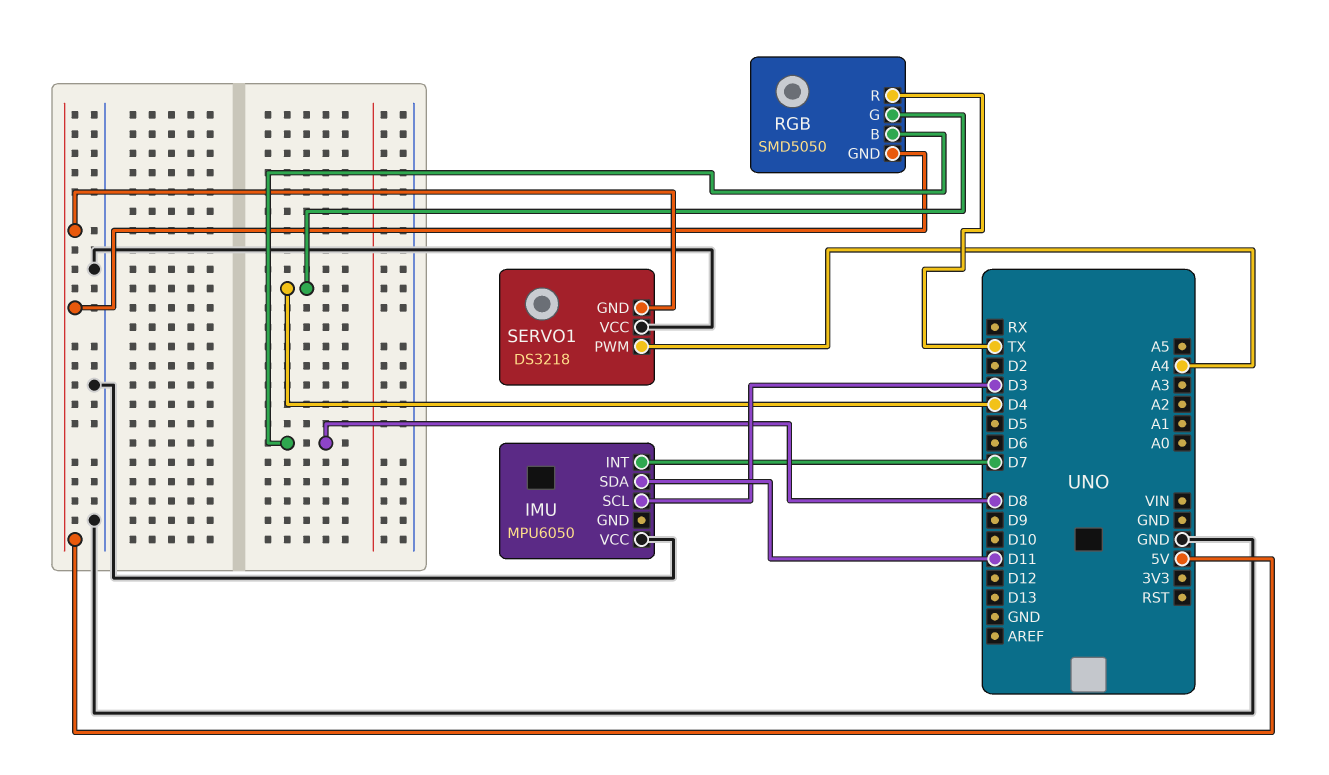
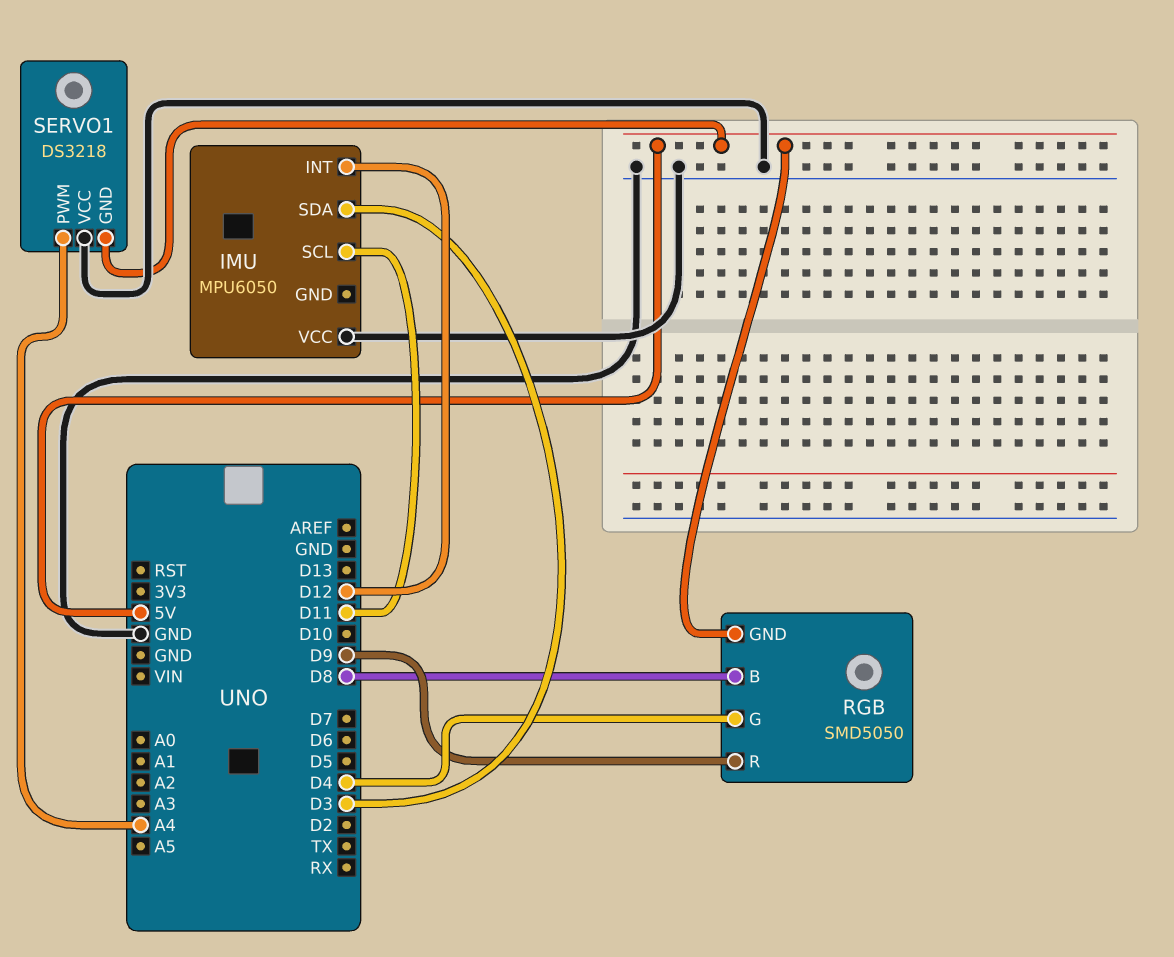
IMU pin INT: D7 -> D12
IMU pin SCL: D3 -> D11
IMU pin SDA: D11 -> D3
RGB pin R: TX -> D9

